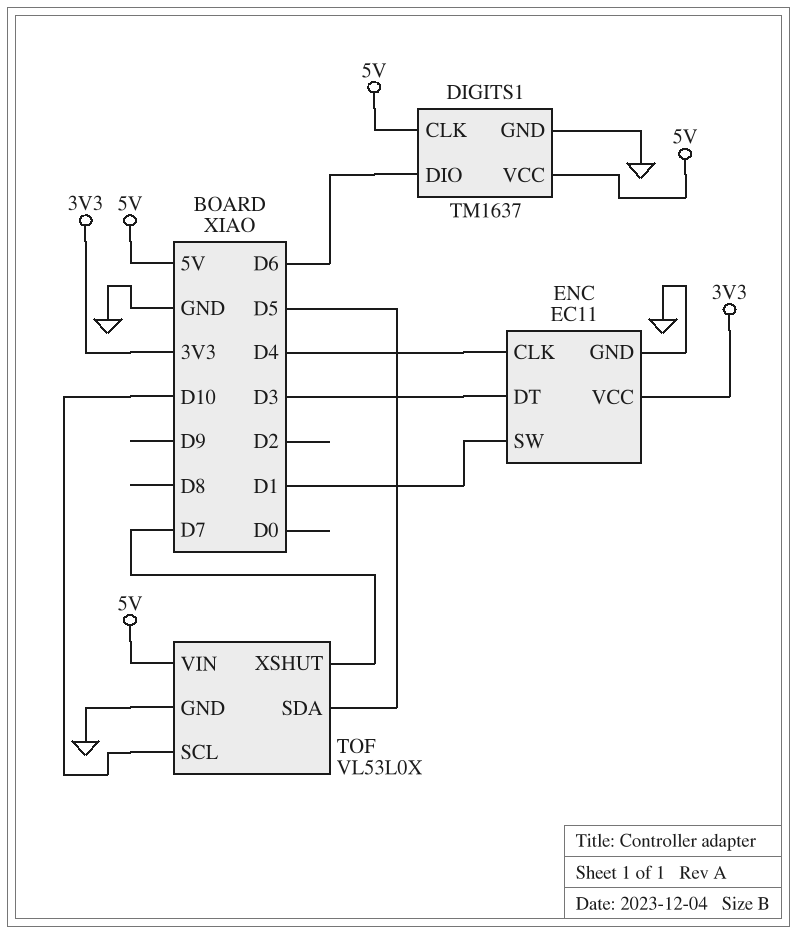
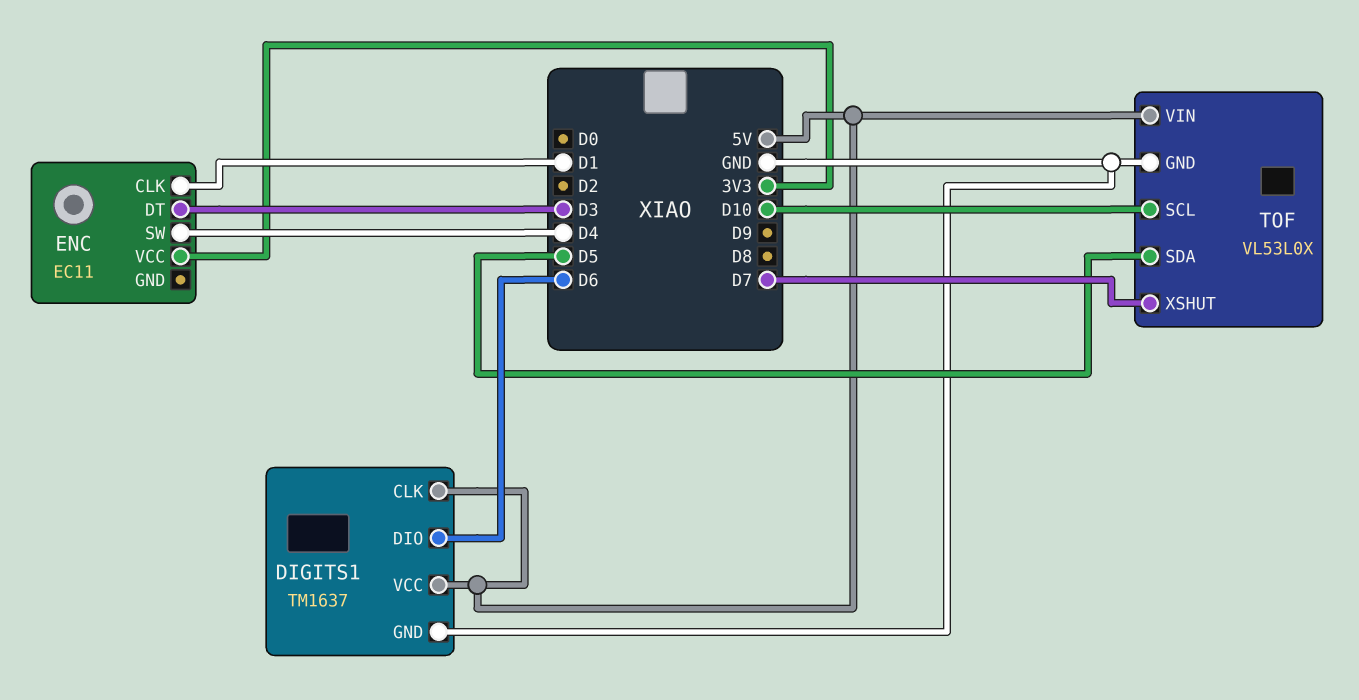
ENC pin CLK: D4 -> D1
ENC pin GND: GND -> none
ENC pin SW: D1 -> D4

